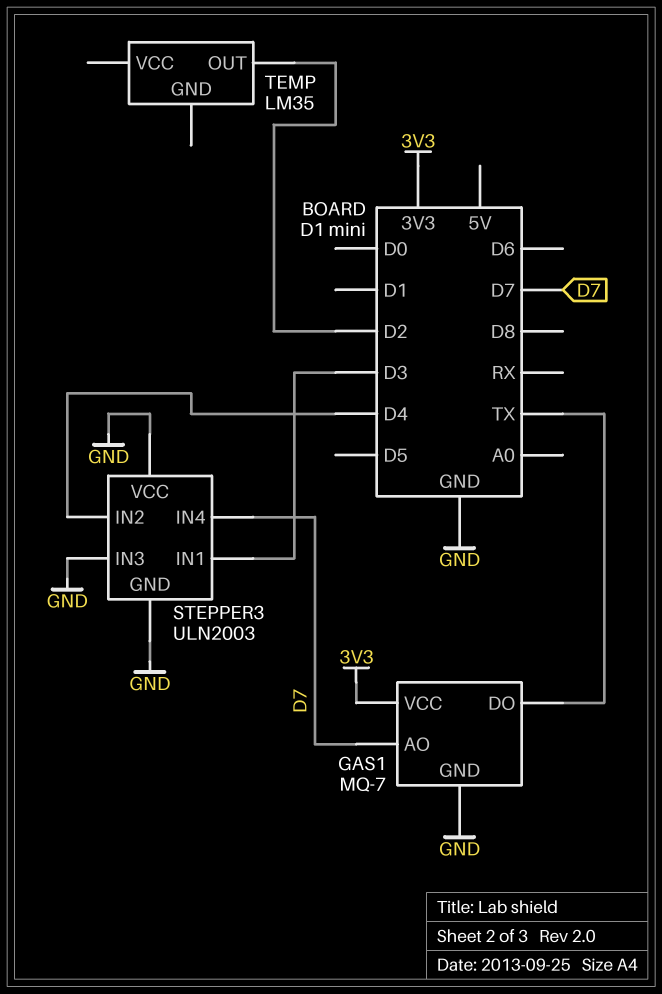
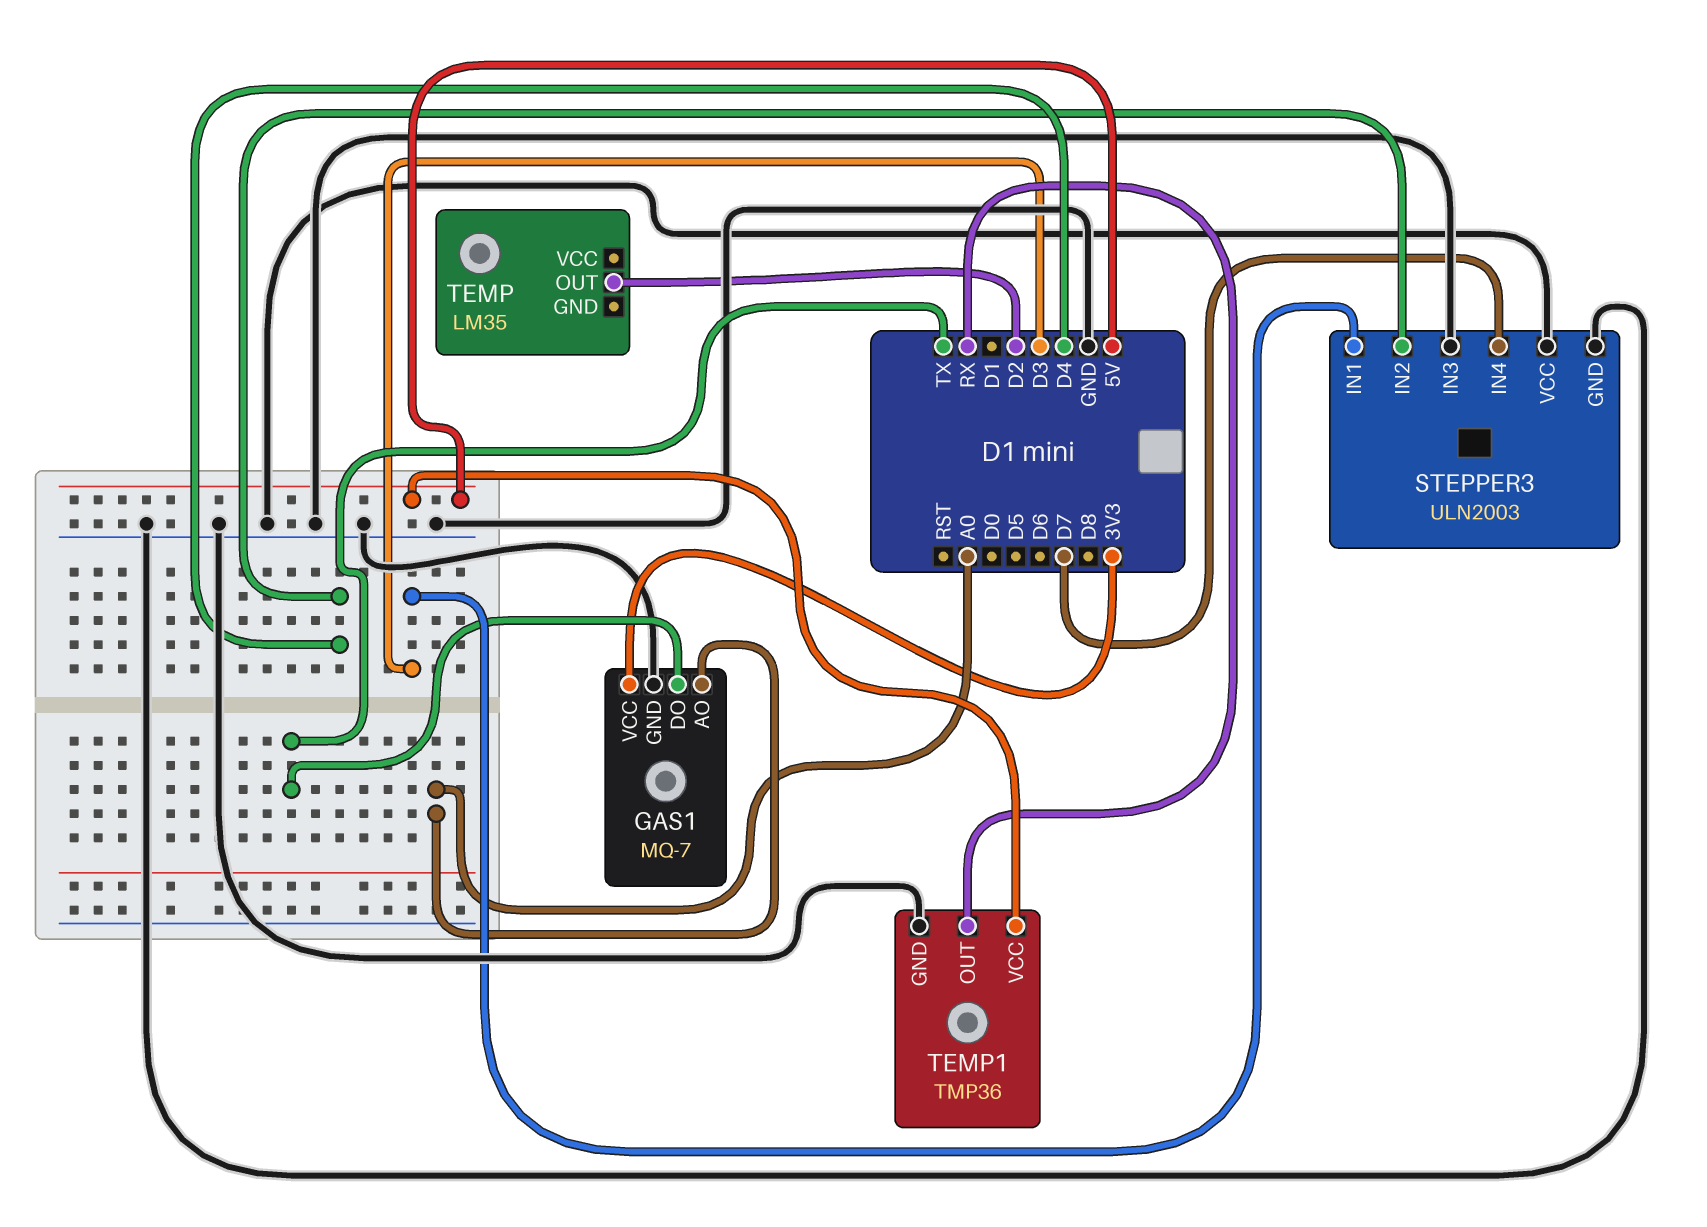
GAS1 pin AO: D7 -> A0
TEMP1: none -> TMP36
TEMP1 pin GND: none -> GND
TEMP1 pin OUT: none -> RX
TEMP1 pin VCC: none -> 5V

